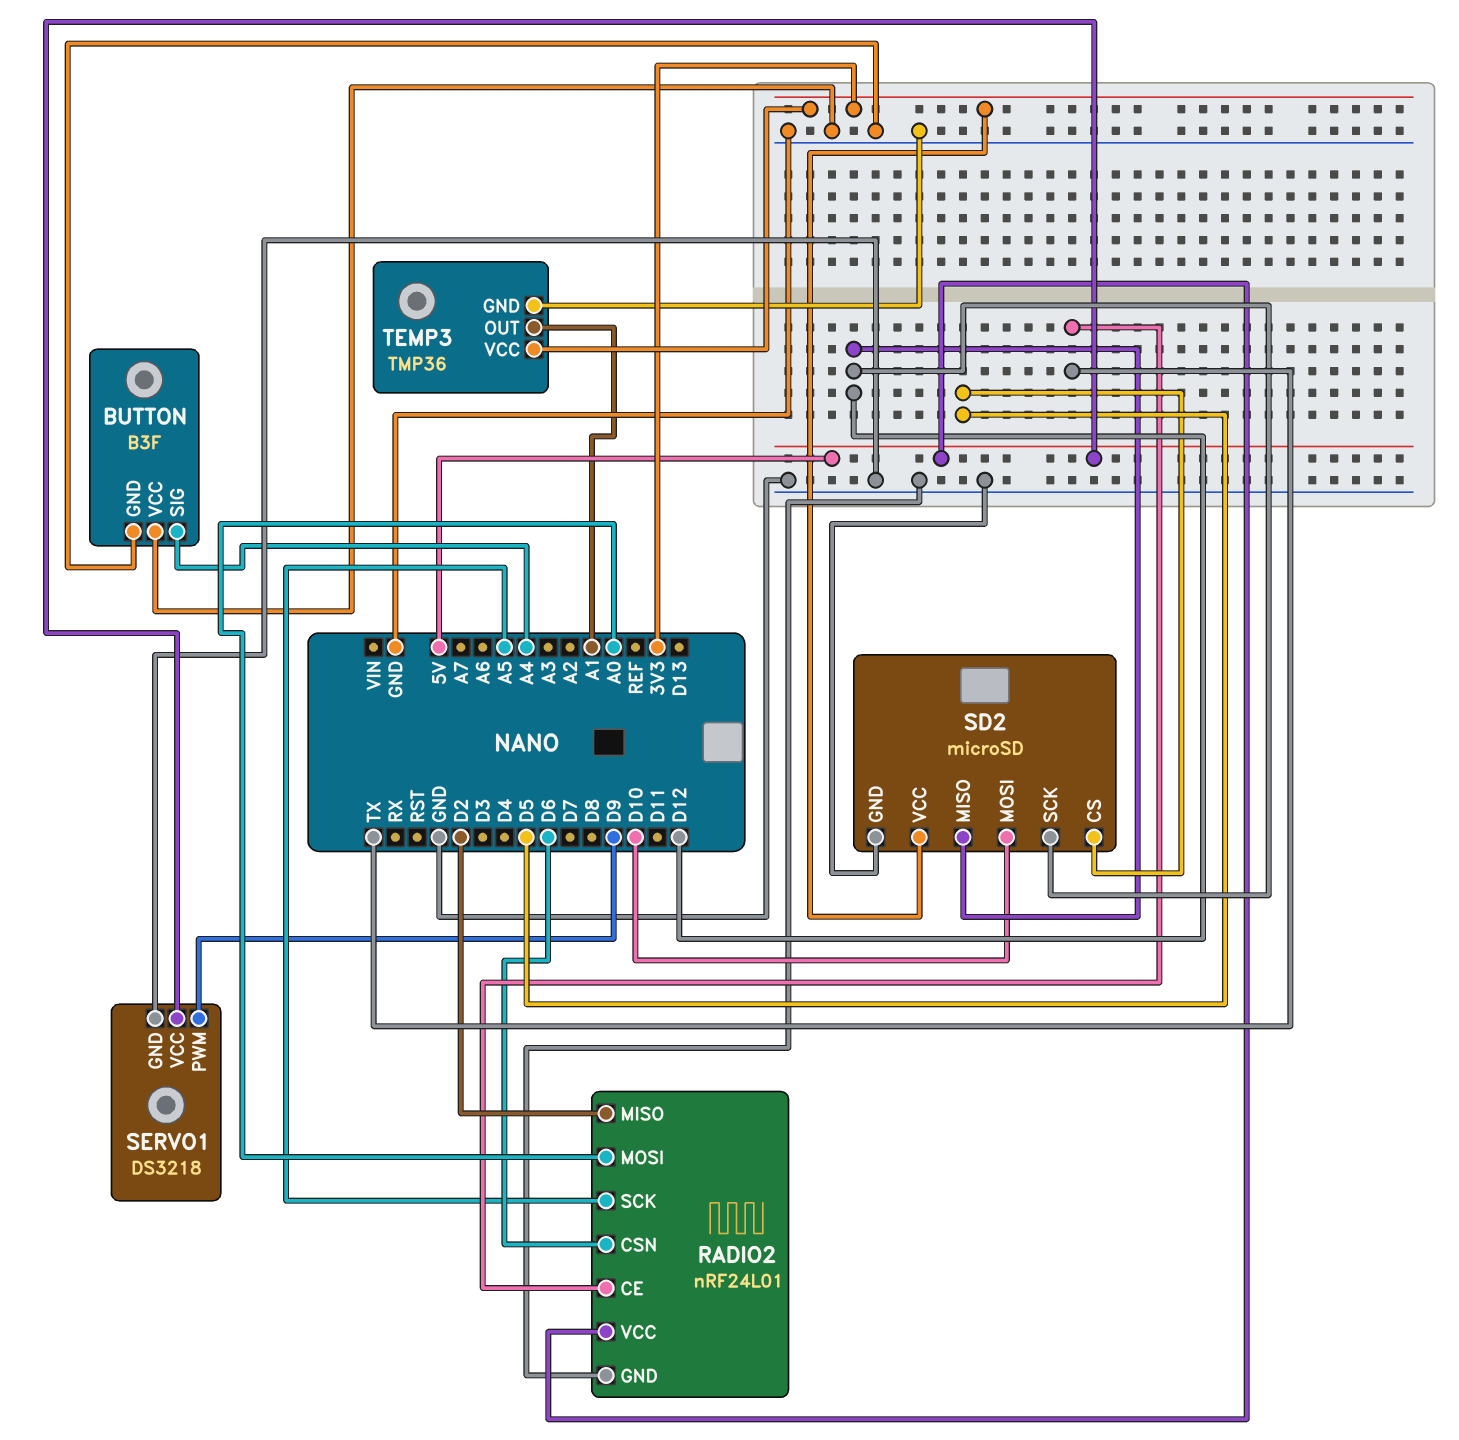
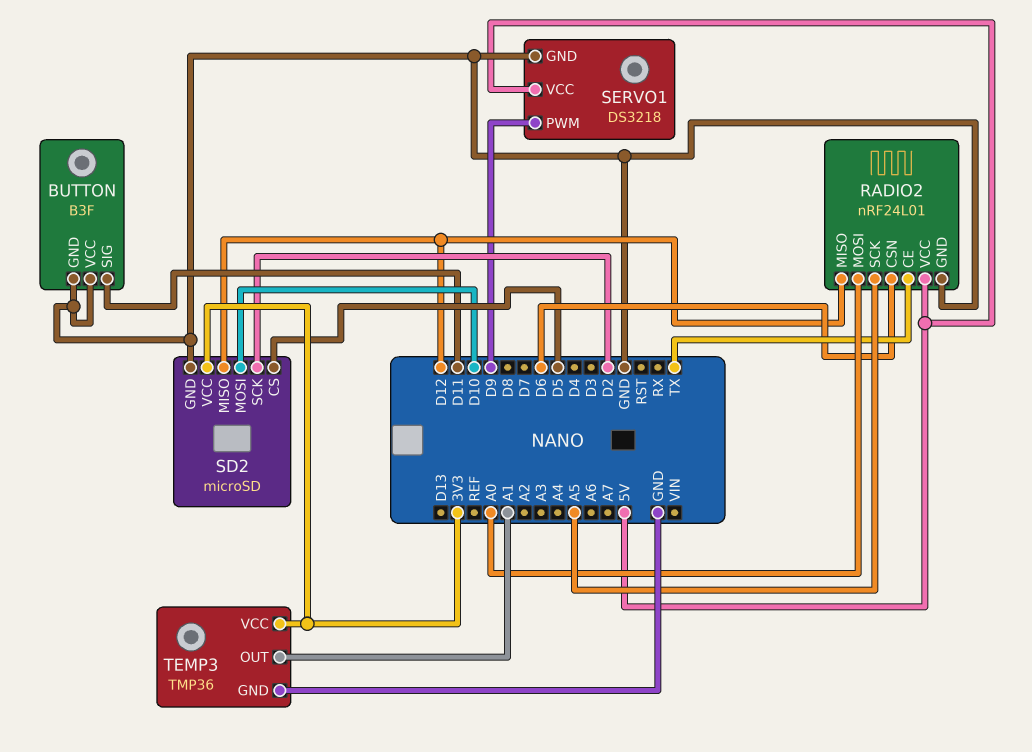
BUTTON pin SIG: A4 -> D11
RADIO2 pin MISO: D2 -> D12
SD2 pin SCK: D12 -> D2

